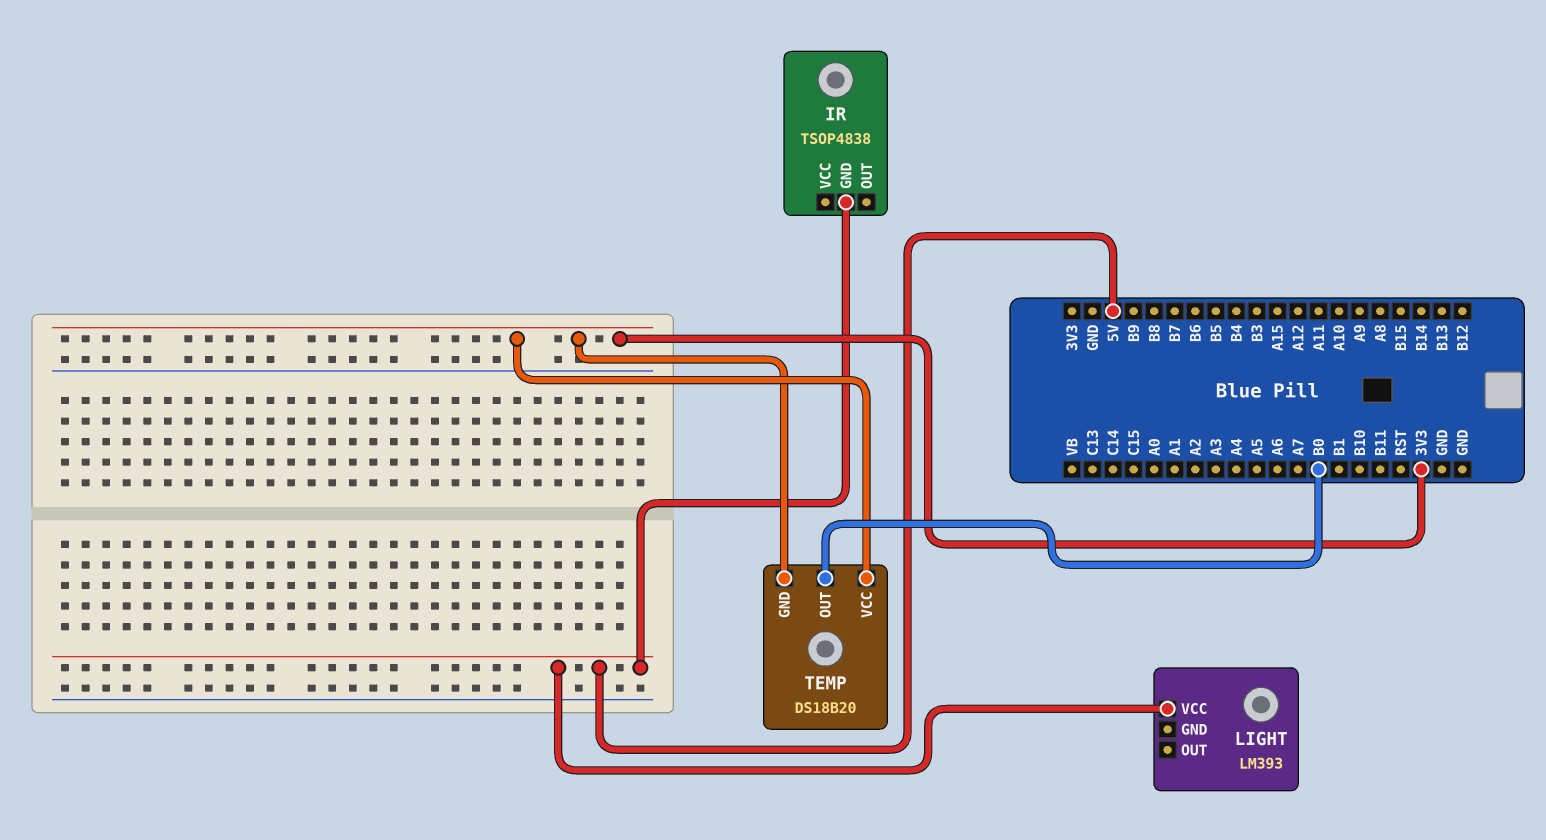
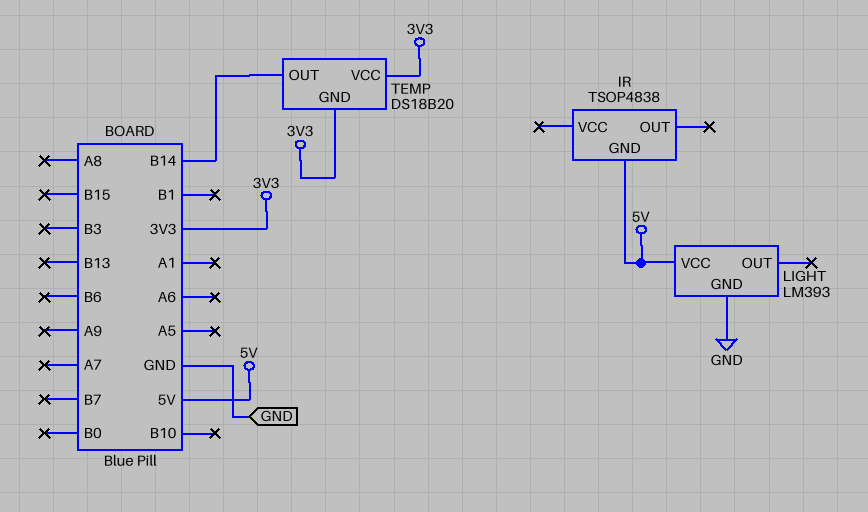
LIGHT pin GND: none -> GND
TEMP pin OUT: B0 -> B14

